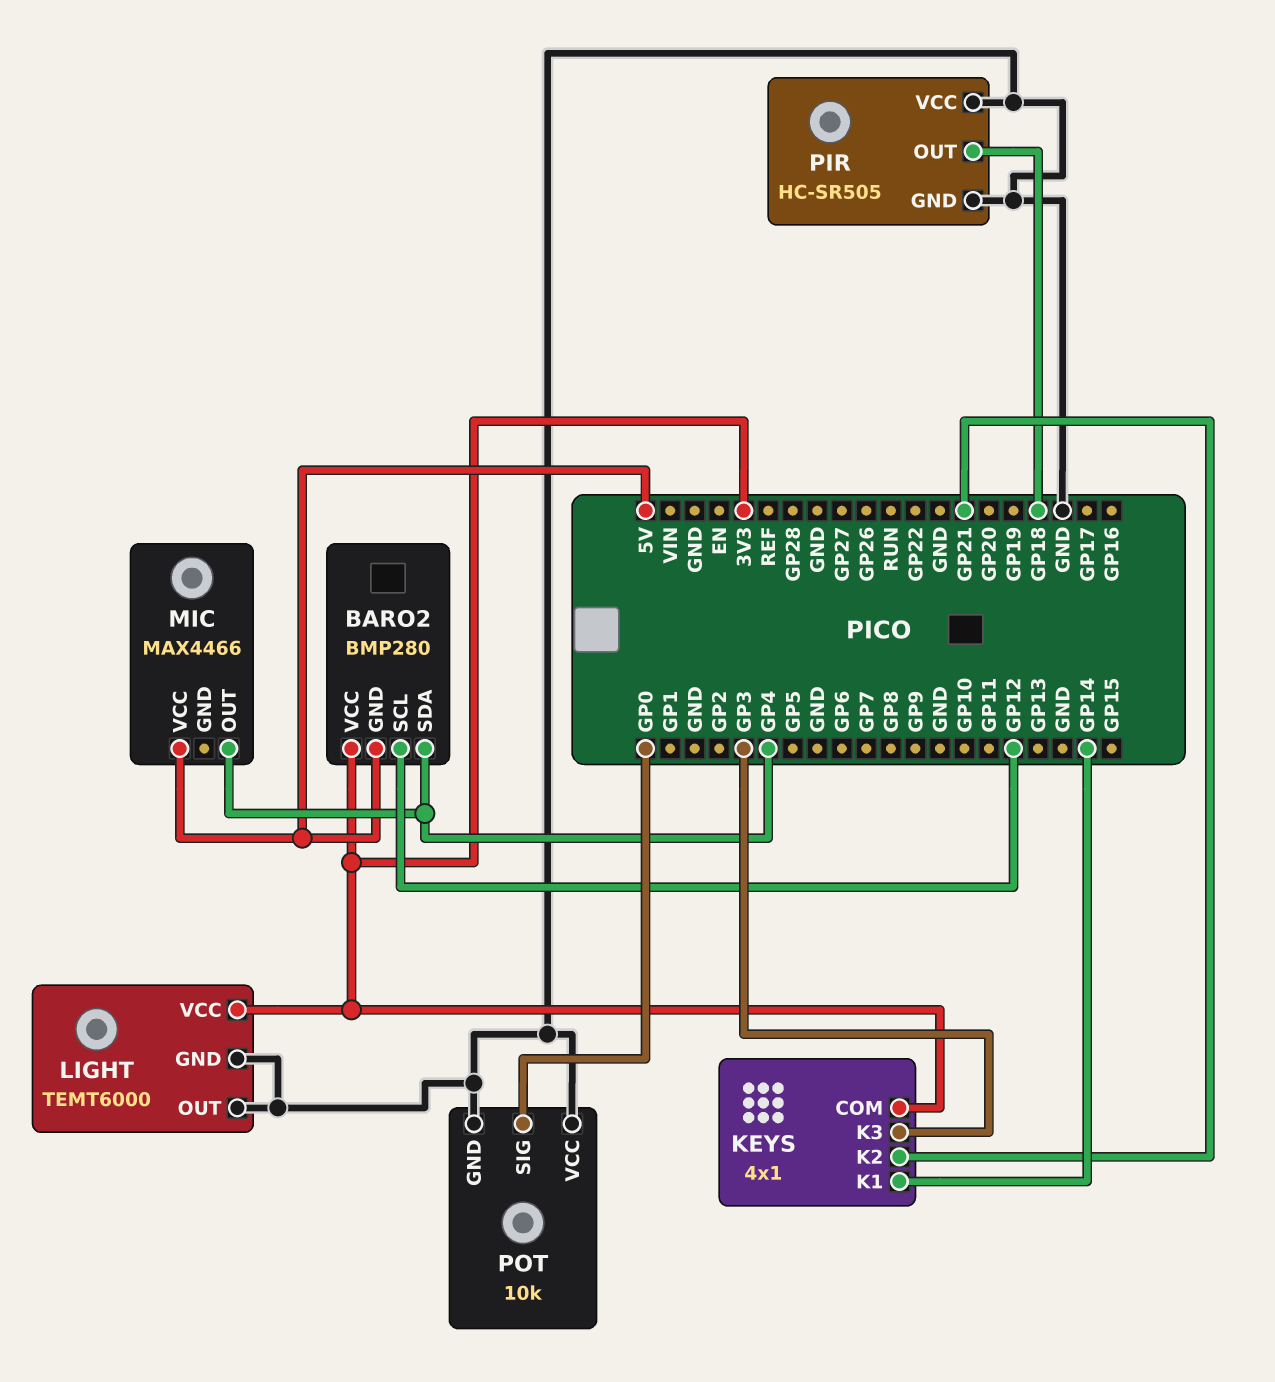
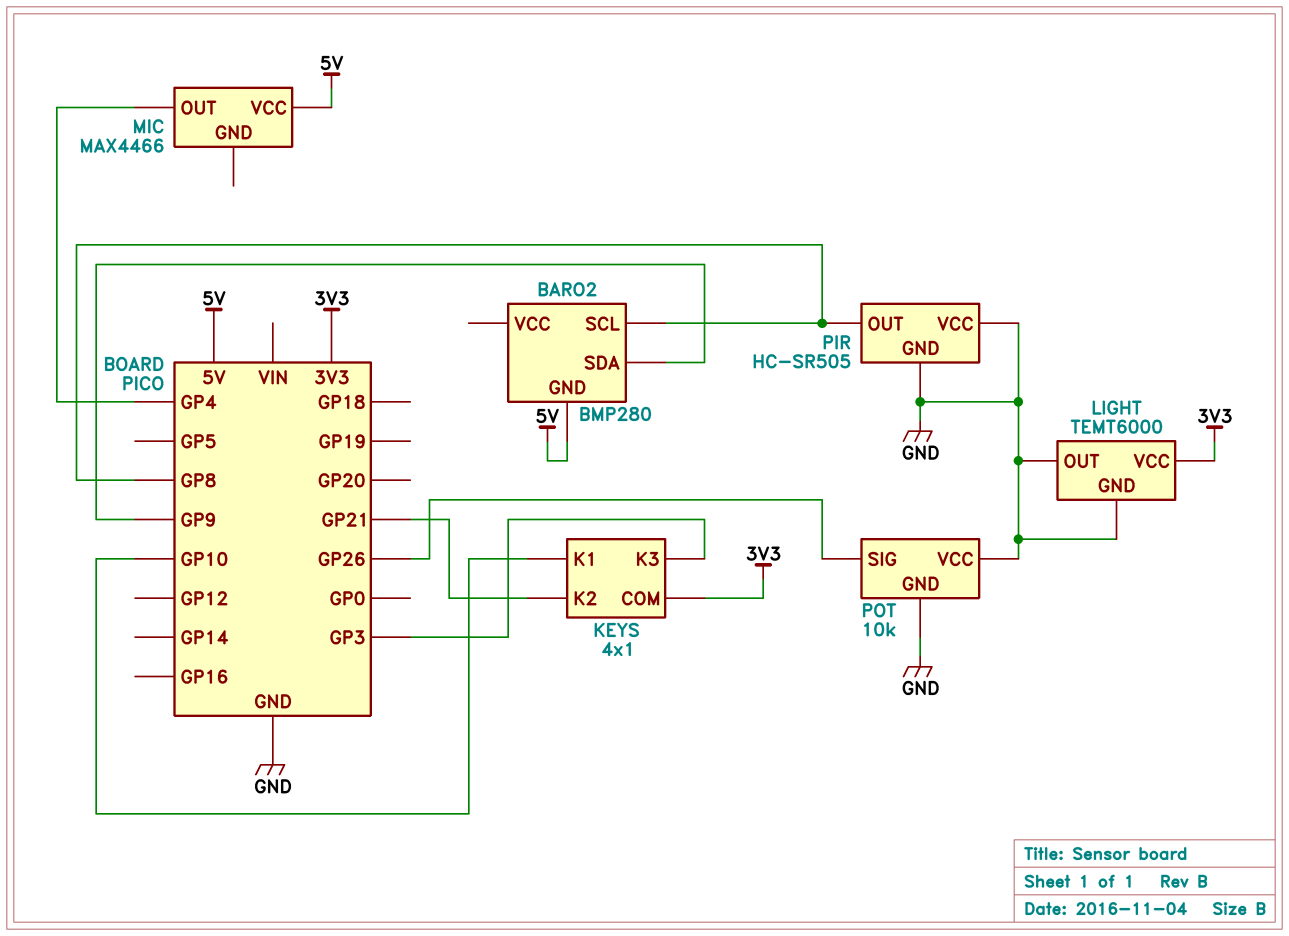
BARO2 pin SCL: GP12 -> GP8
BARO2 pin SDA: GP4 -> GP9
BARO2 pin VCC: 3V3 -> none
KEYS pin K1: GP14 -> GP10
PIR pin OUT: GP18 -> GP8
POT pin SIG: GP0 -> GP26

